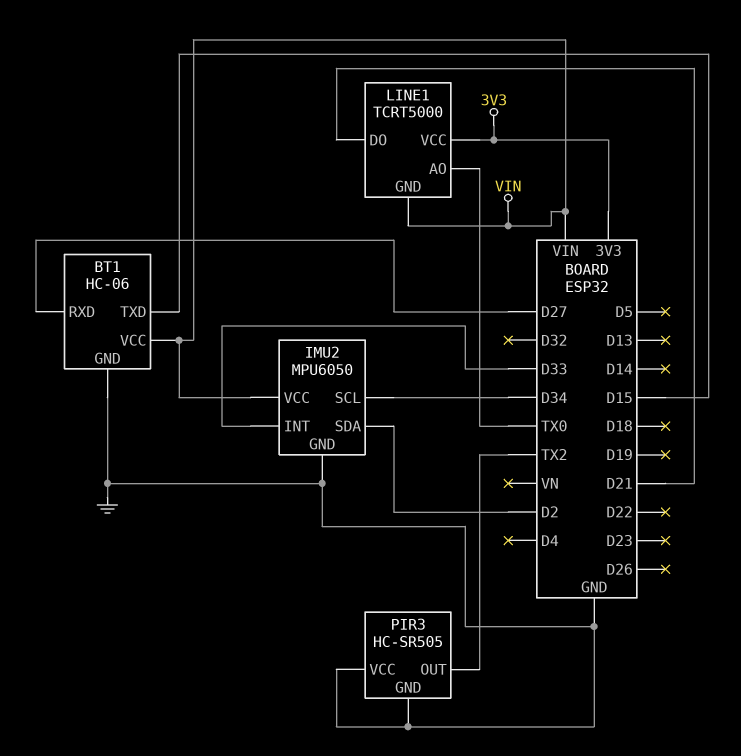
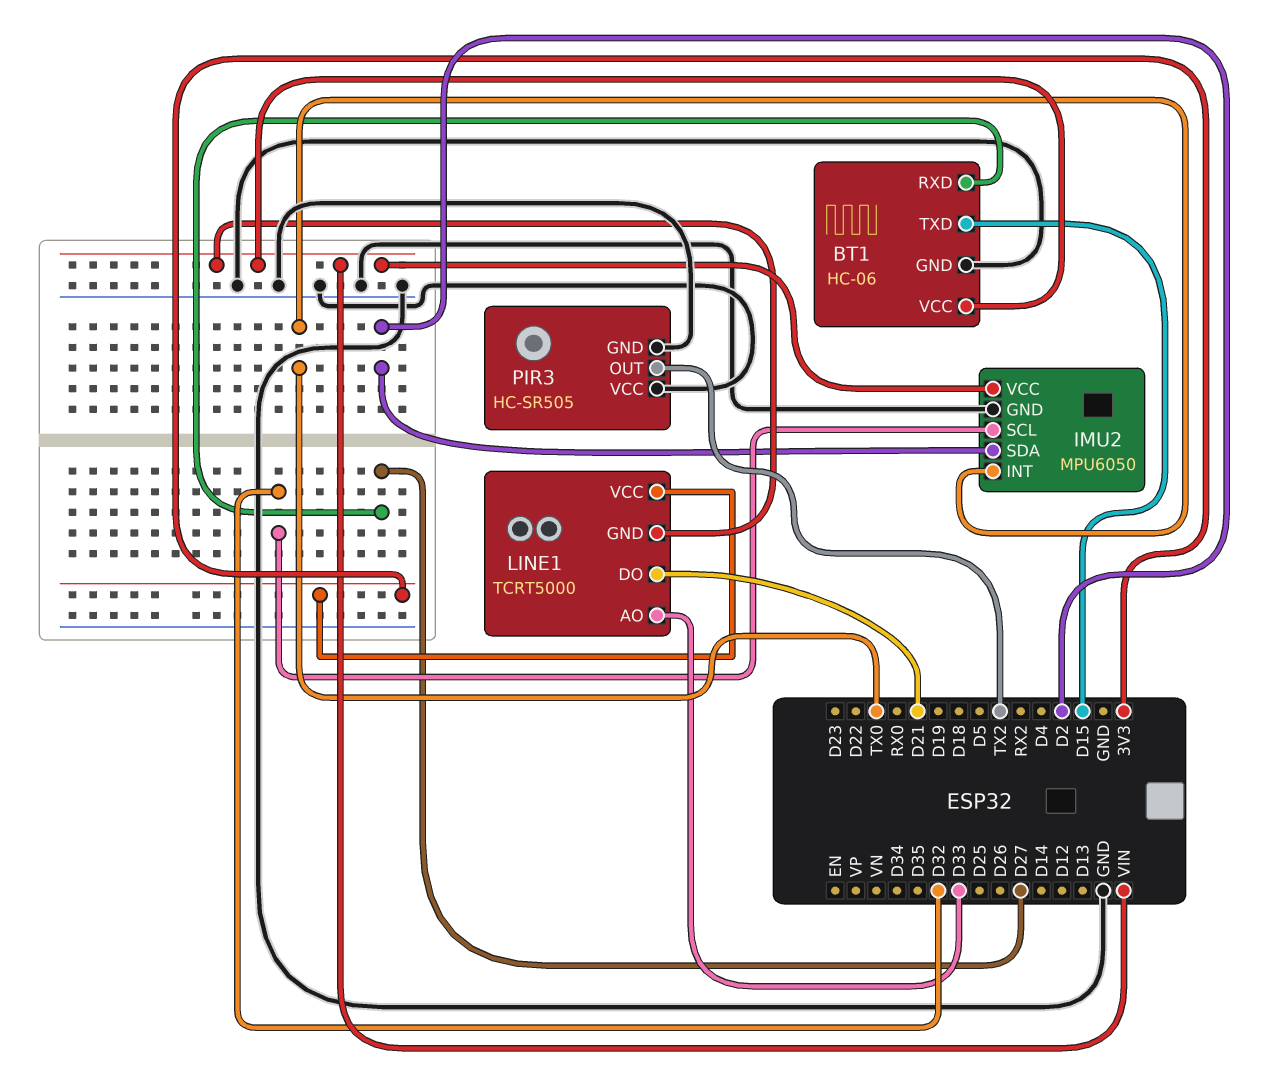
IMU2 pin INT: D33 -> TX0
IMU2 pin SCL: D34 -> D32
LINE1 pin AO: TX0 -> D33

